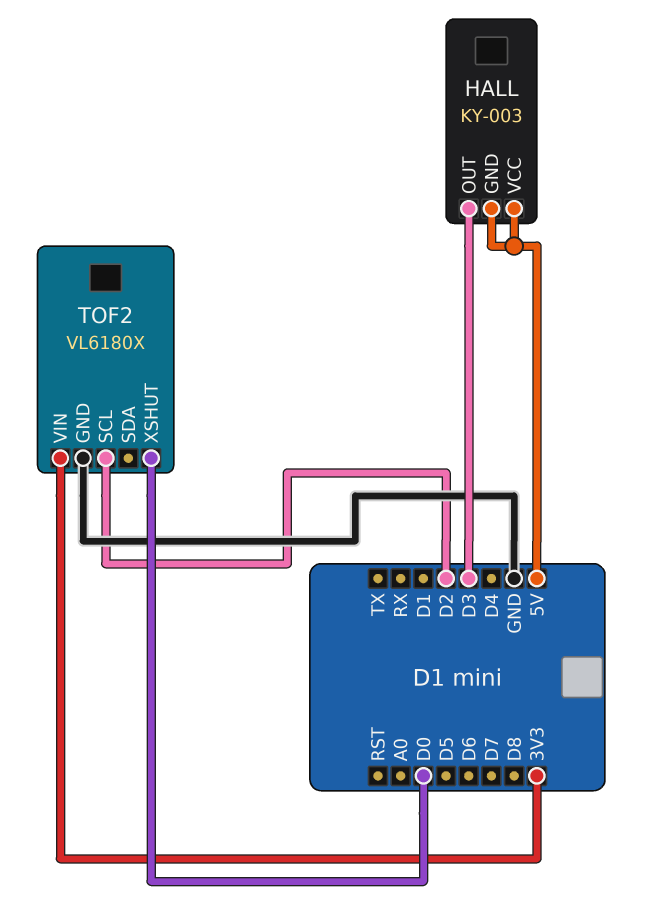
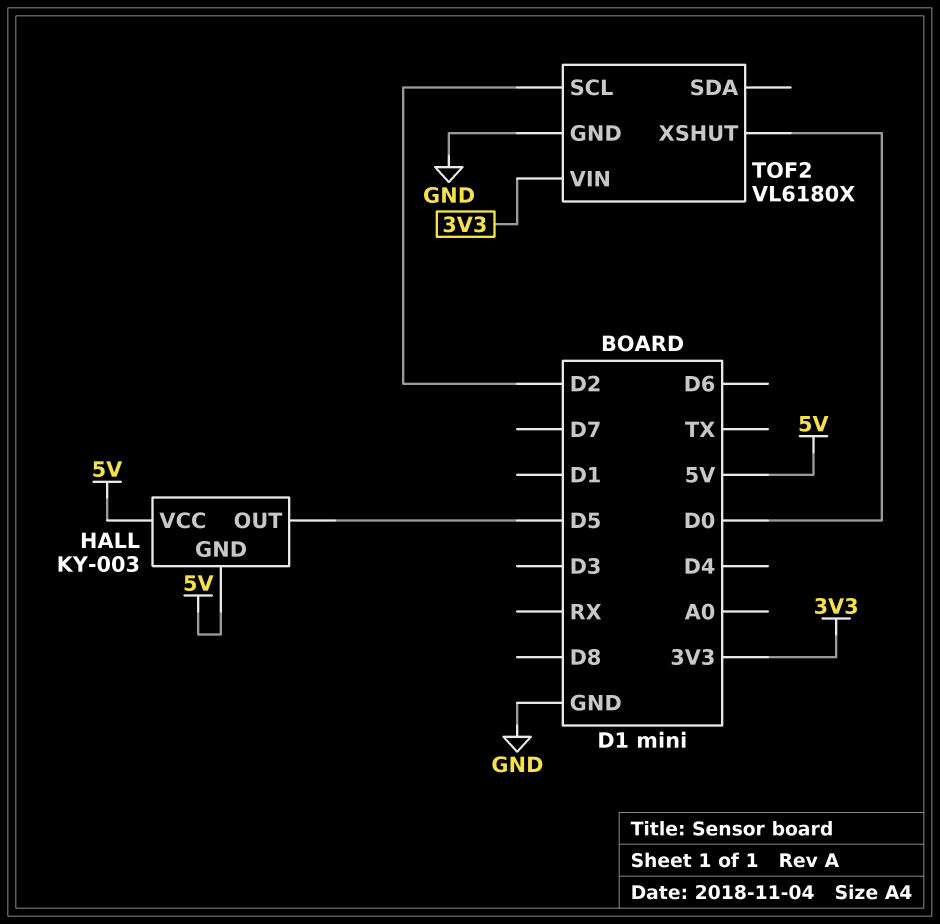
HALL pin OUT: D3 -> D5

